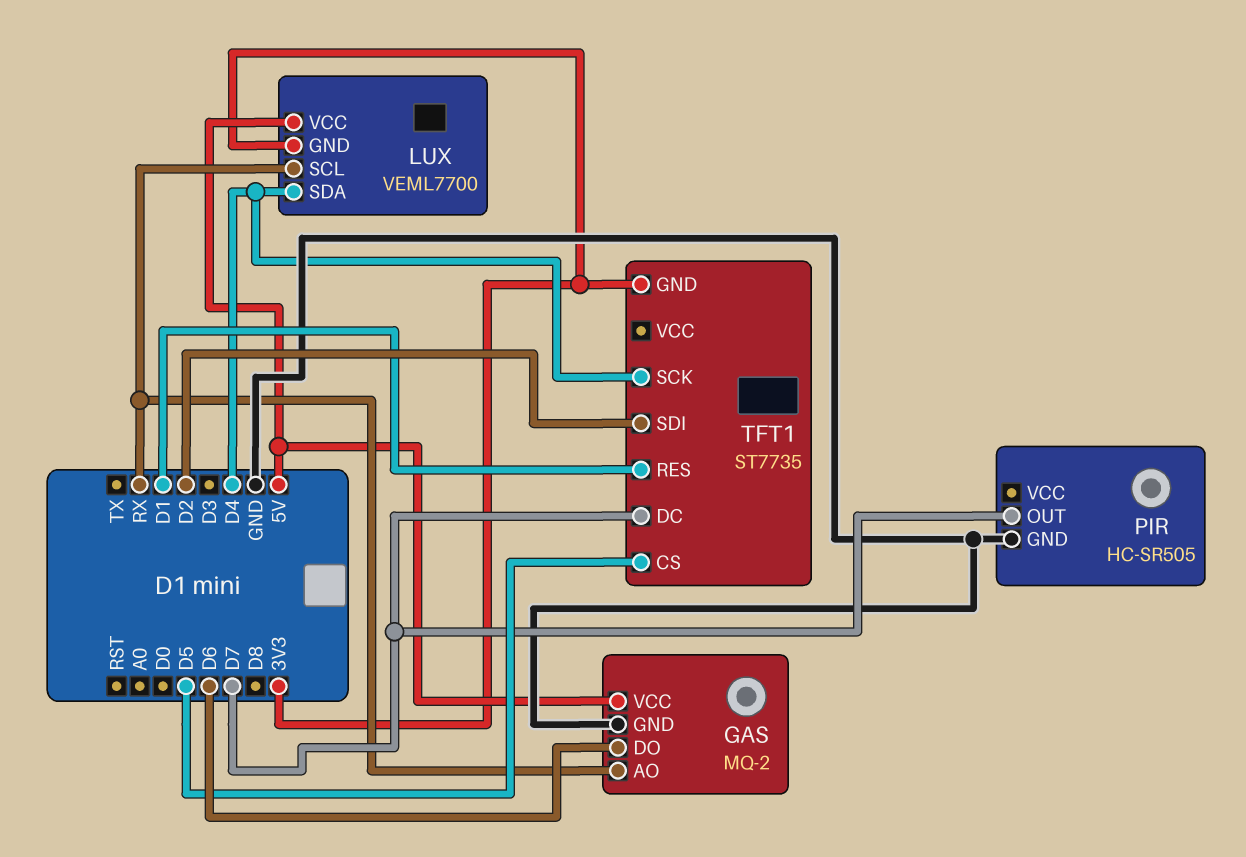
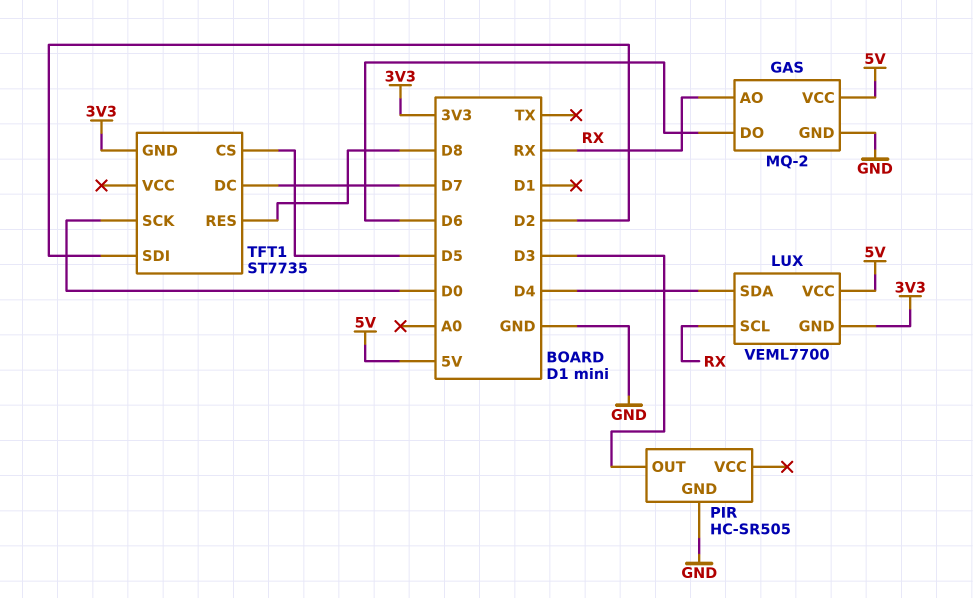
PIR pin OUT: D7 -> D3
TFT1 pin RES: D1 -> D8
TFT1 pin SCK: D4 -> D0

